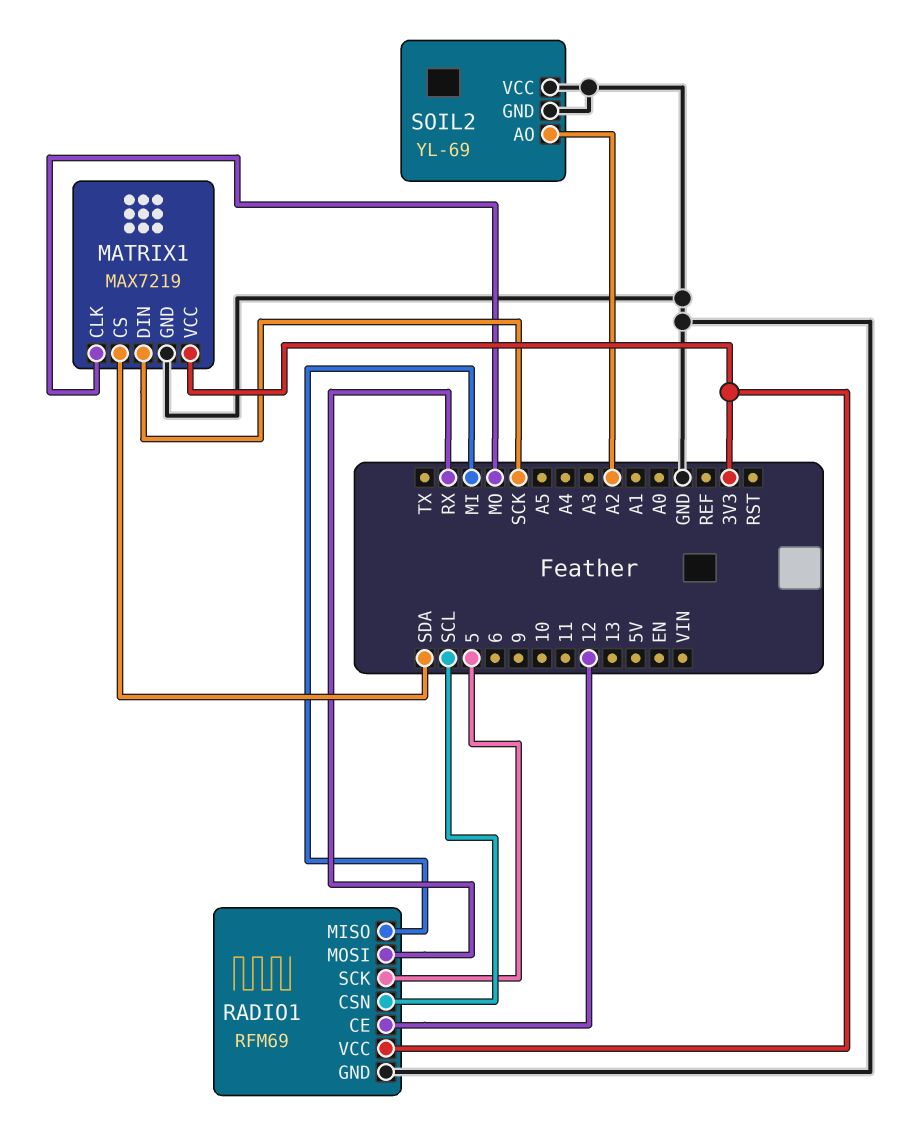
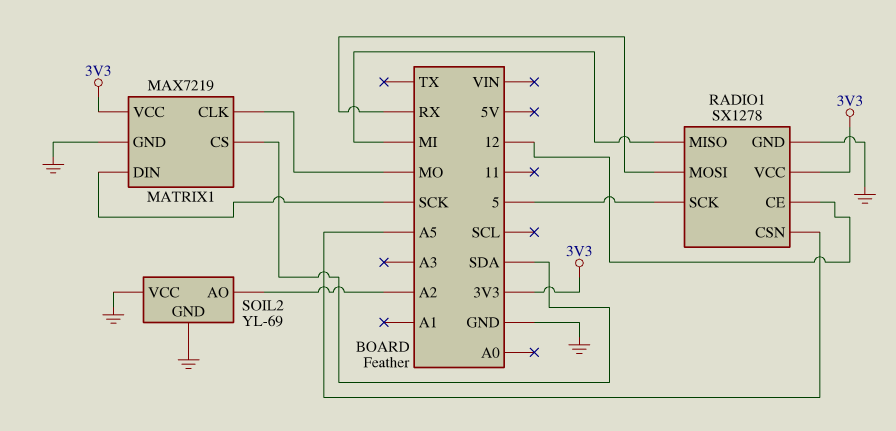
RADIO1: RFM69 -> SX1278
RADIO1 pin CSN: SCL -> A5

